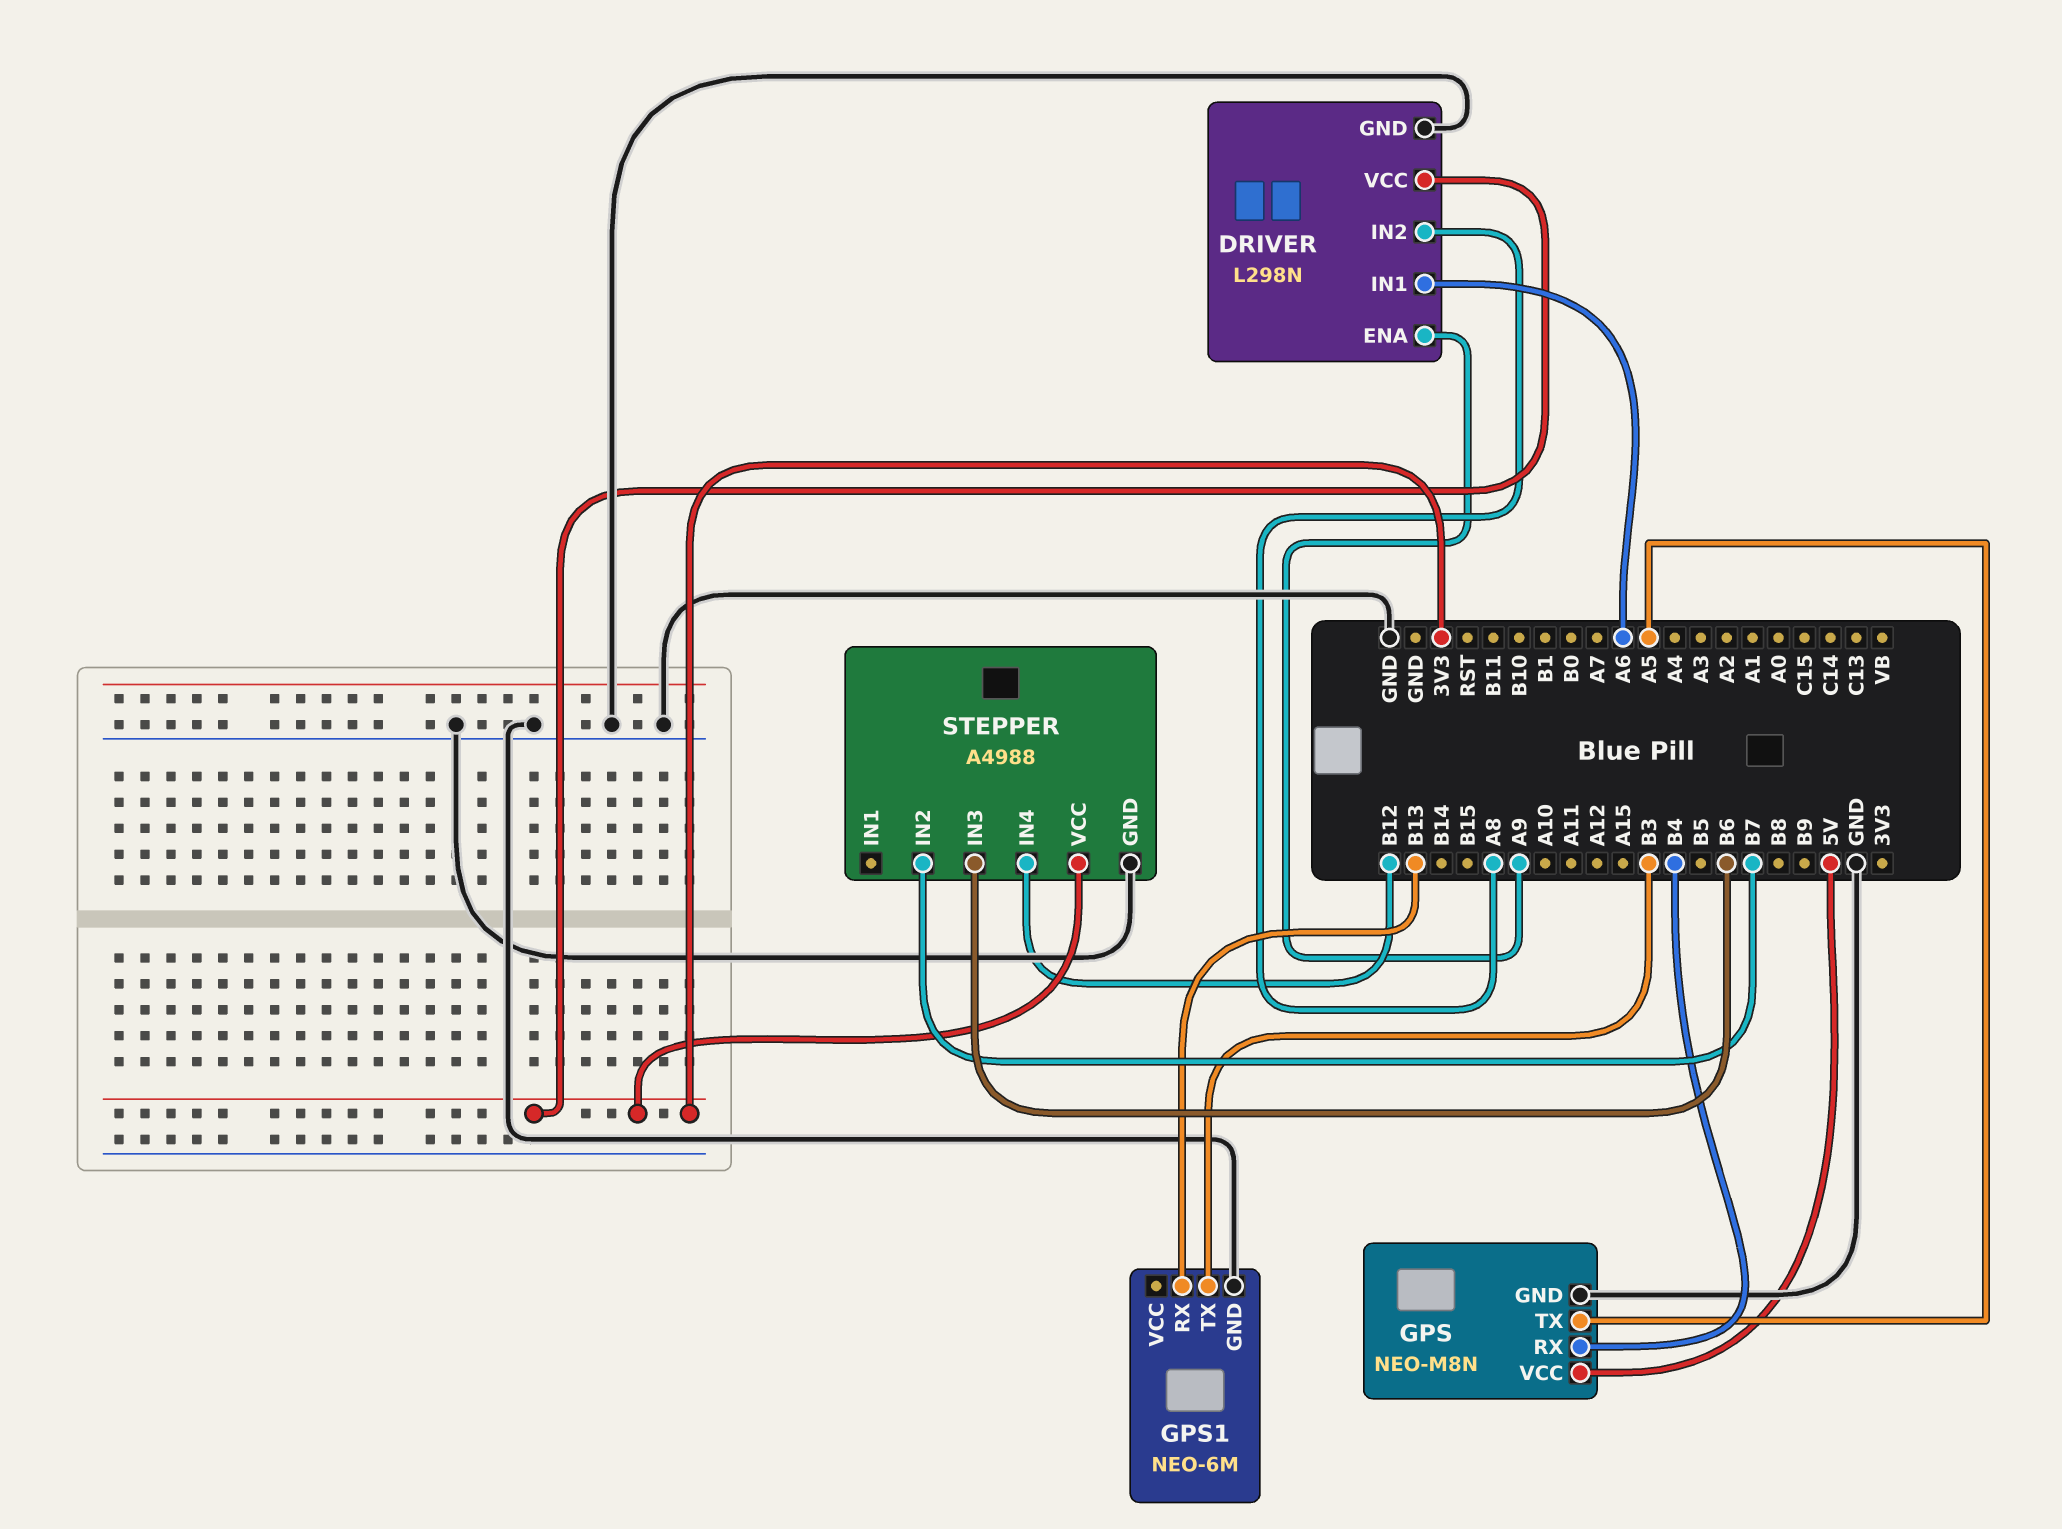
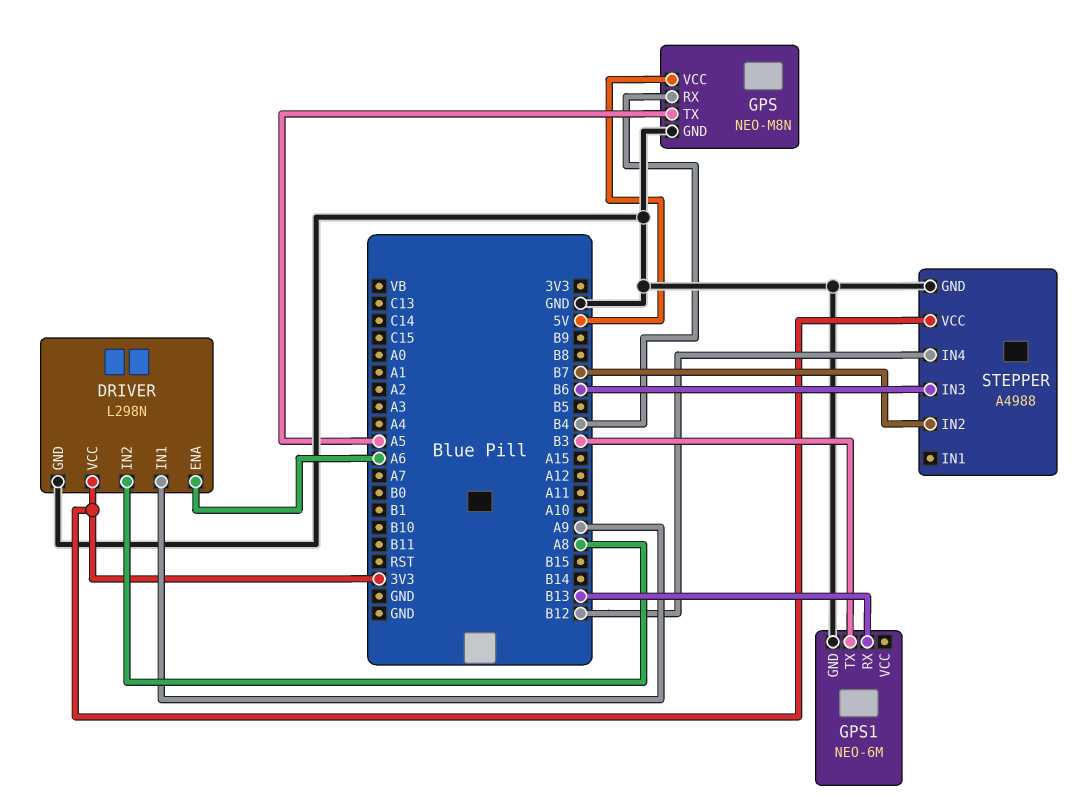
DRIVER pin ENA: A9 -> A6
DRIVER pin IN1: A6 -> A9

